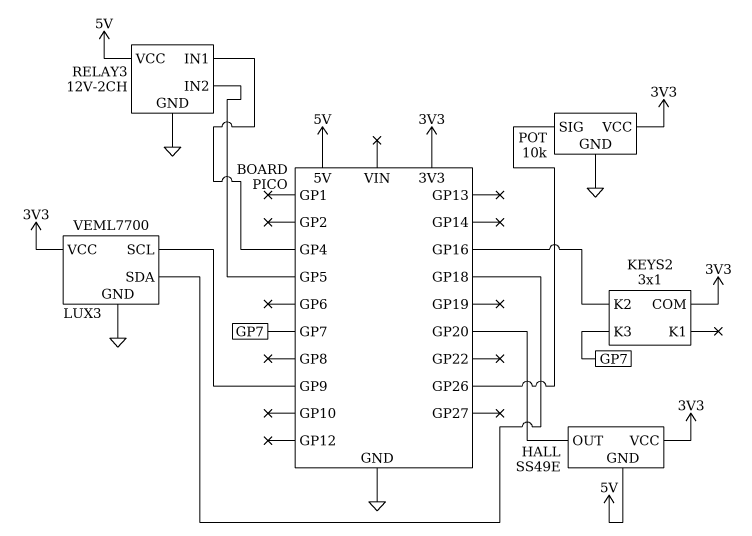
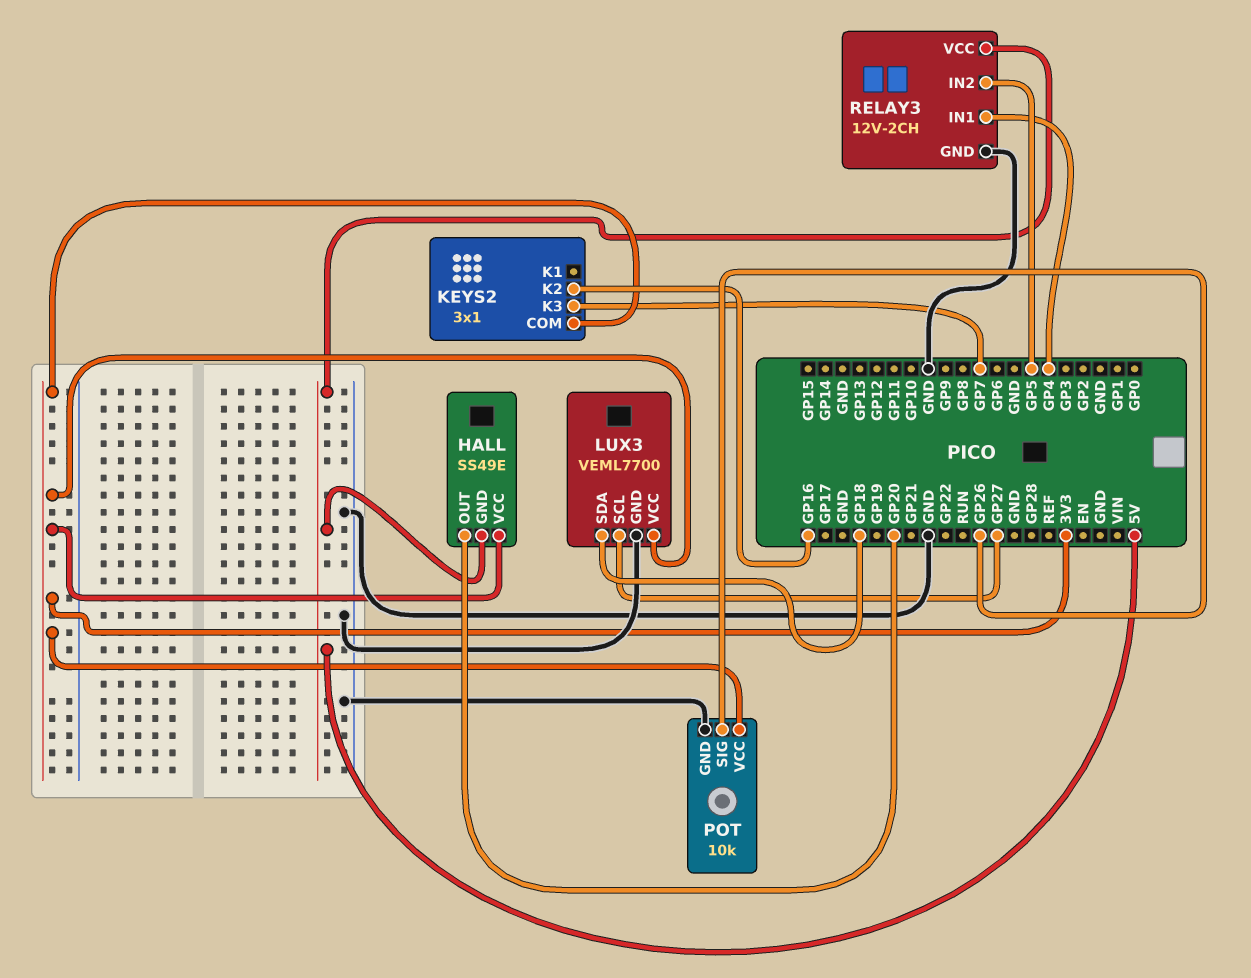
LUX3 pin SCL: GP9 -> GP27

